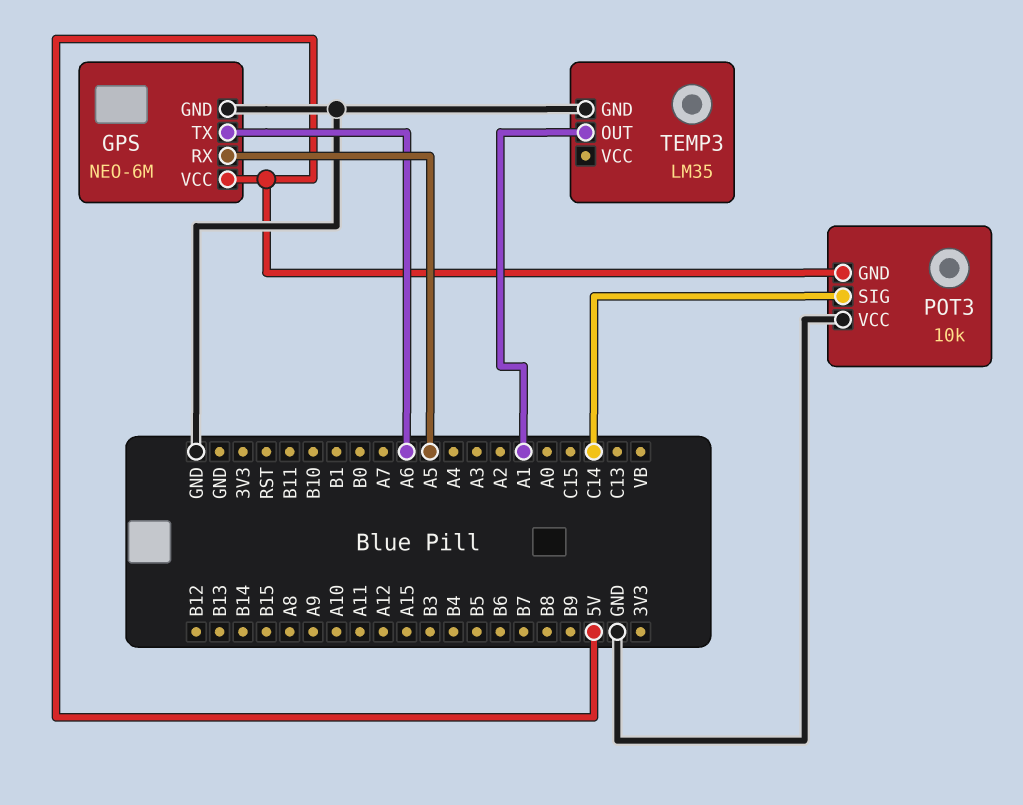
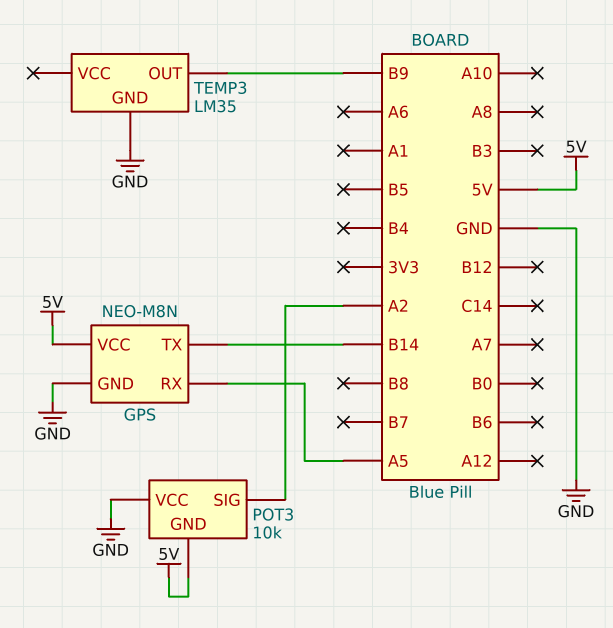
GPS: NEO-6M -> NEO-M8N
GPS pin TX: A6 -> B14
POT3 pin SIG: C14 -> A2
TEMP3 pin OUT: A1 -> B9

